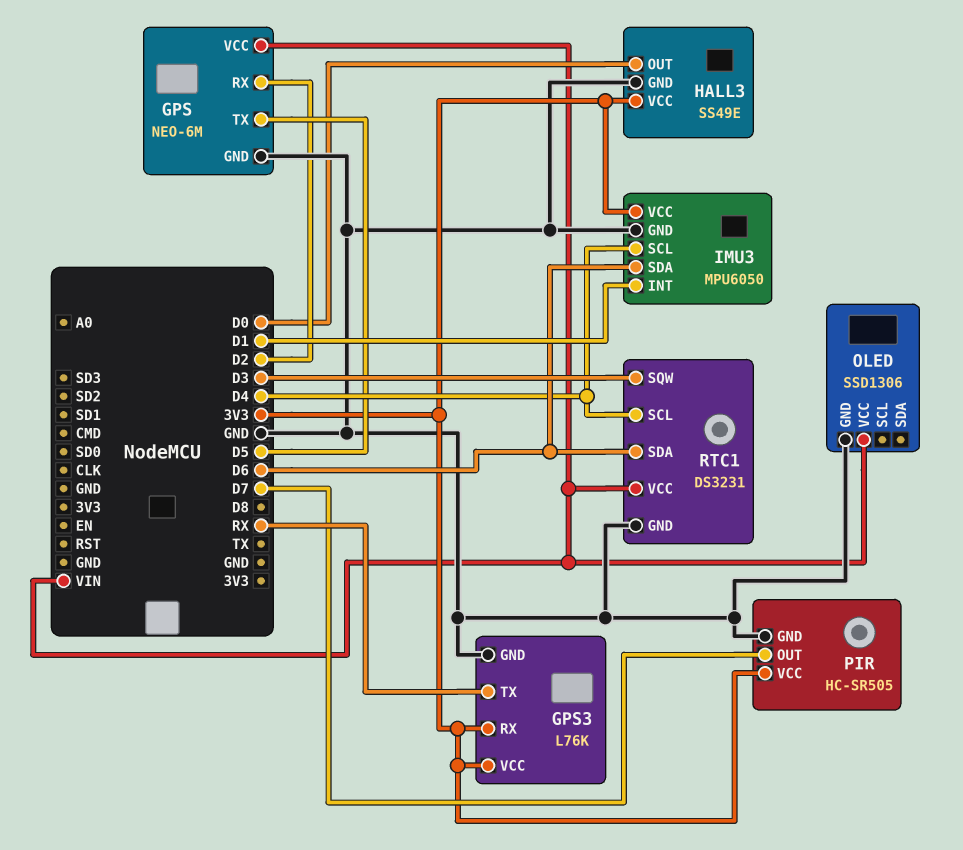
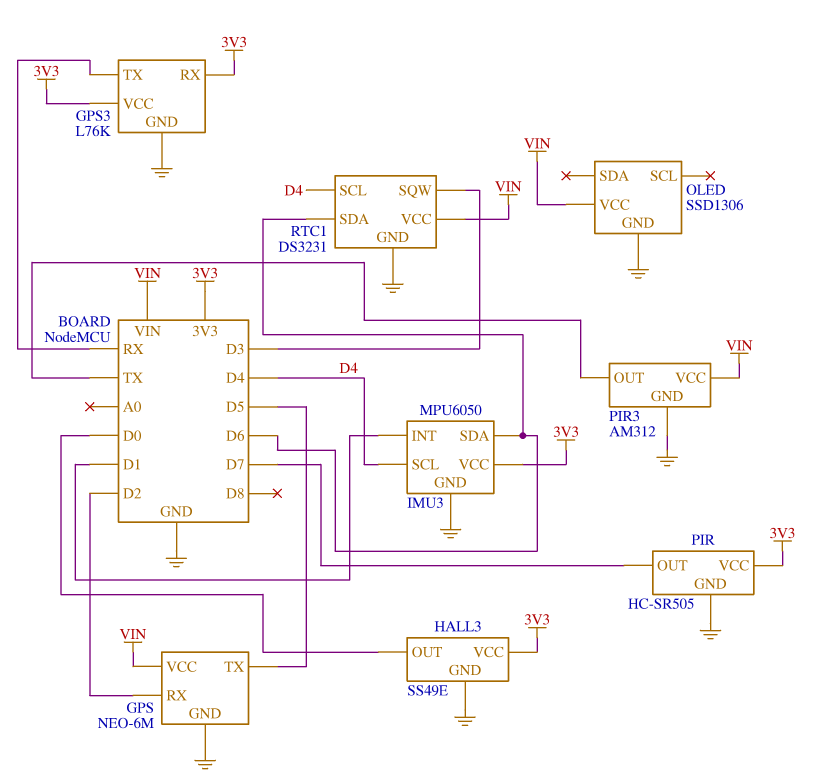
PIR3: none -> AM312
PIR3 pin GND: none -> GND
PIR3 pin OUT: none -> TX
PIR3 pin VCC: none -> VIN

